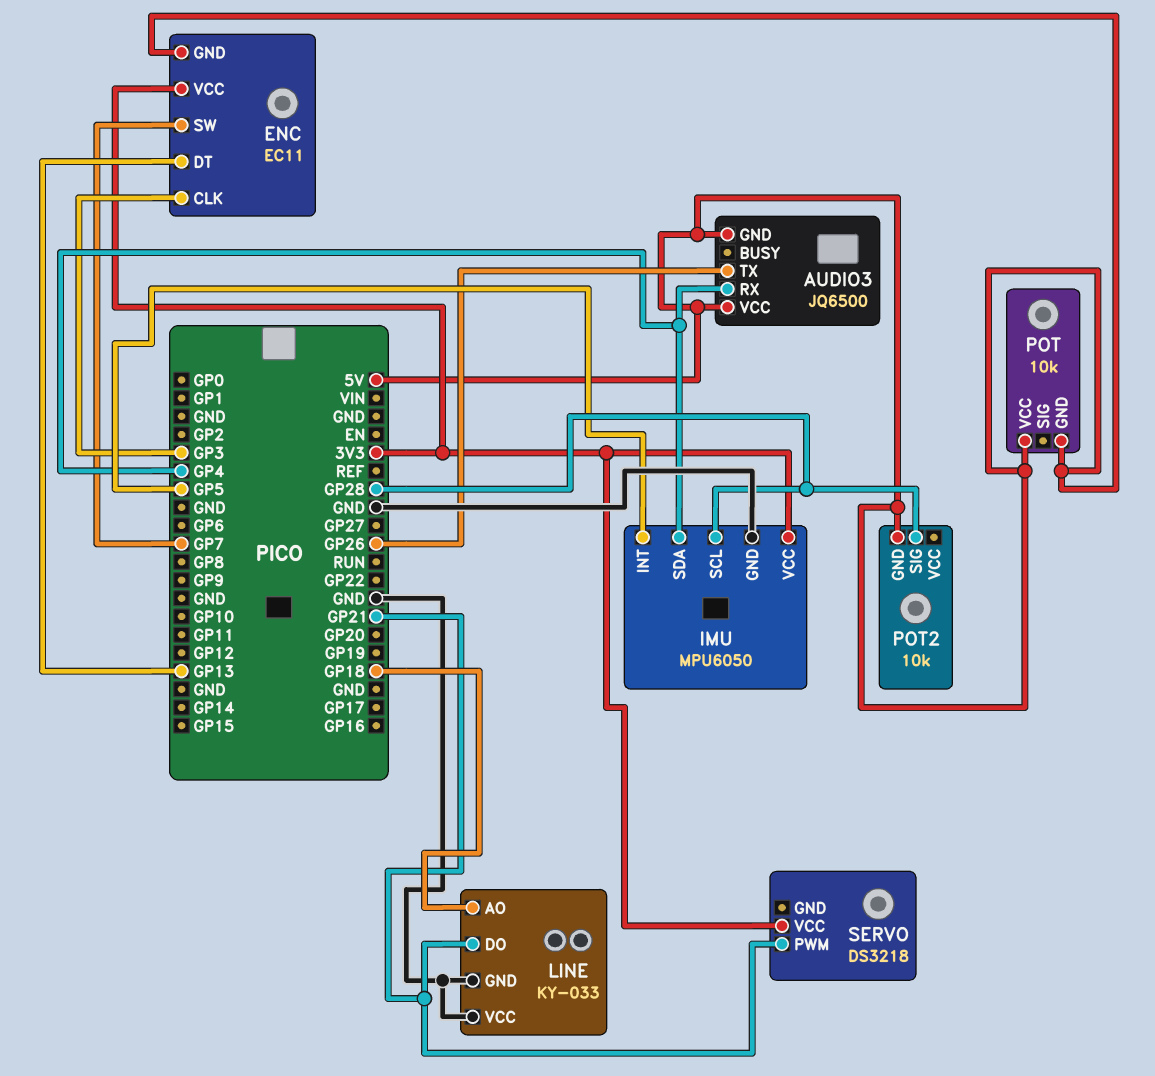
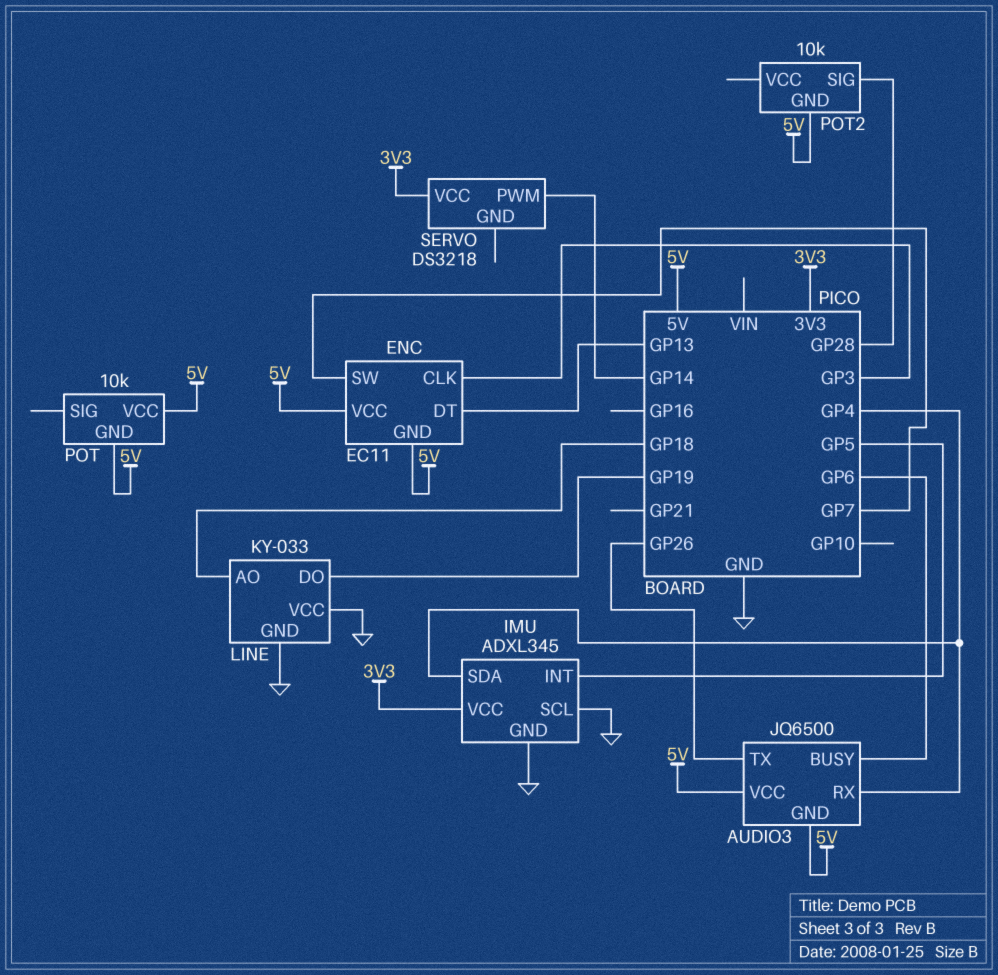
AUDIO3 pin BUSY: none -> GP6
ENC pin VCC: 3V3 -> 5V
IMU: MPU6050 -> ADXL345
IMU pin SCL: GP28 -> GND
LINE pin DO: GP21 -> GP19
SERVO pin PWM: GP21 -> GP14

